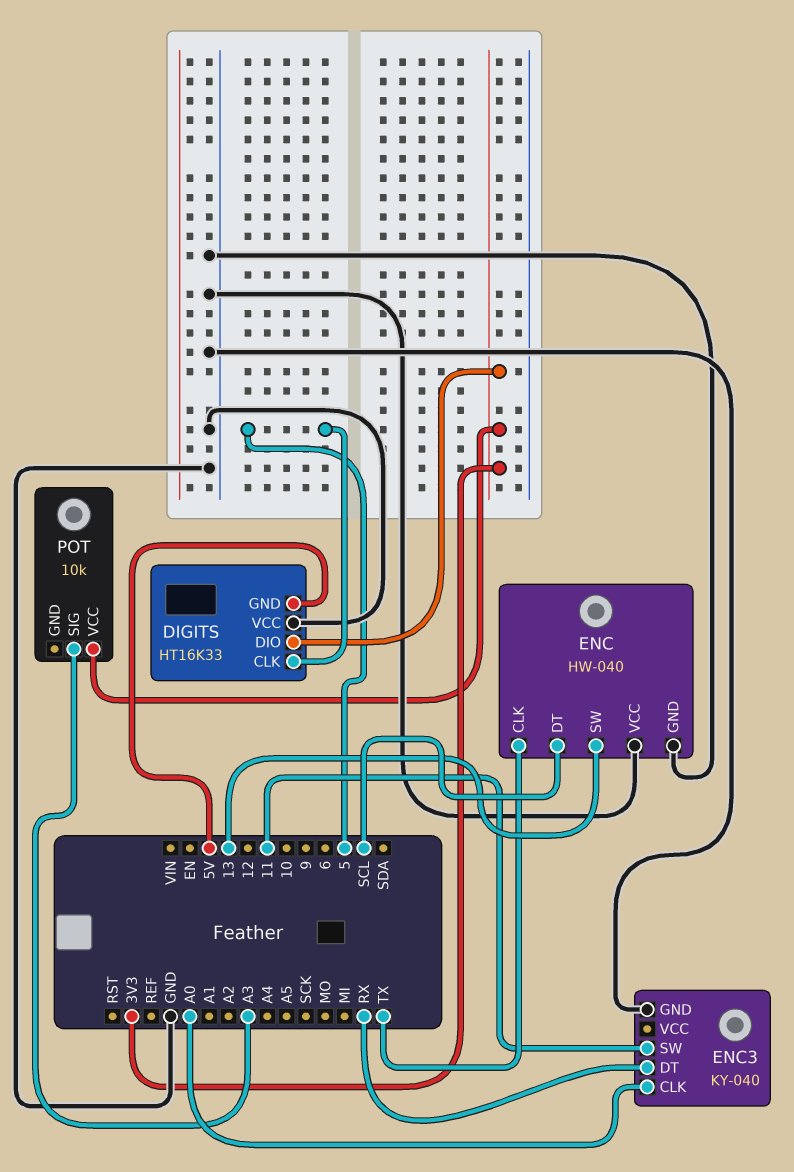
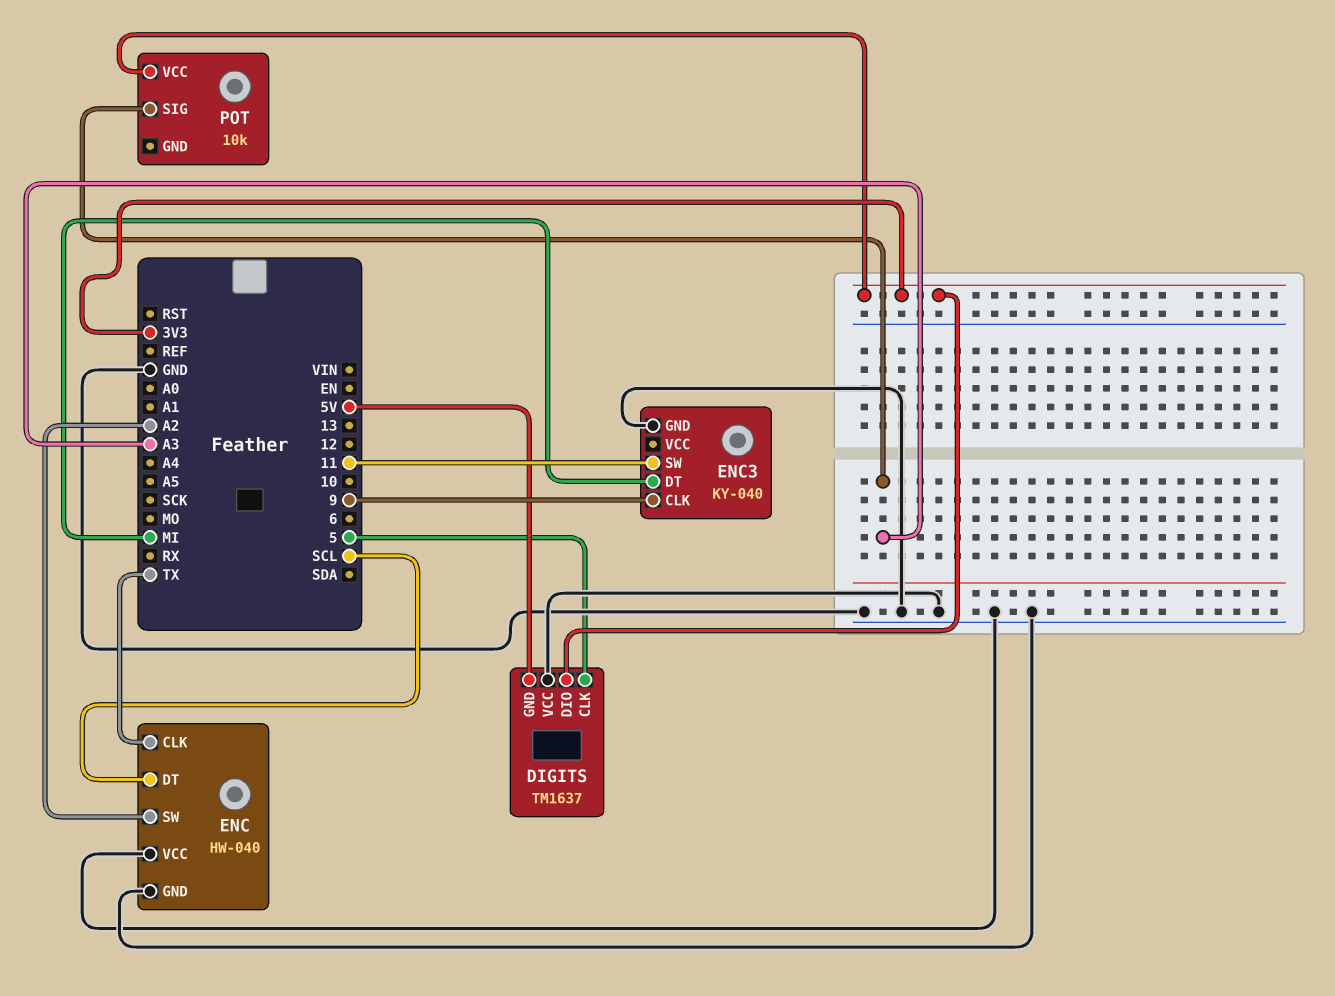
DIGITS: HT16K33 -> TM1637
ENC pin SW: 13 -> A2
ENC3 pin CLK: A0 -> 9
ENC3 pin DT: RX -> MI

